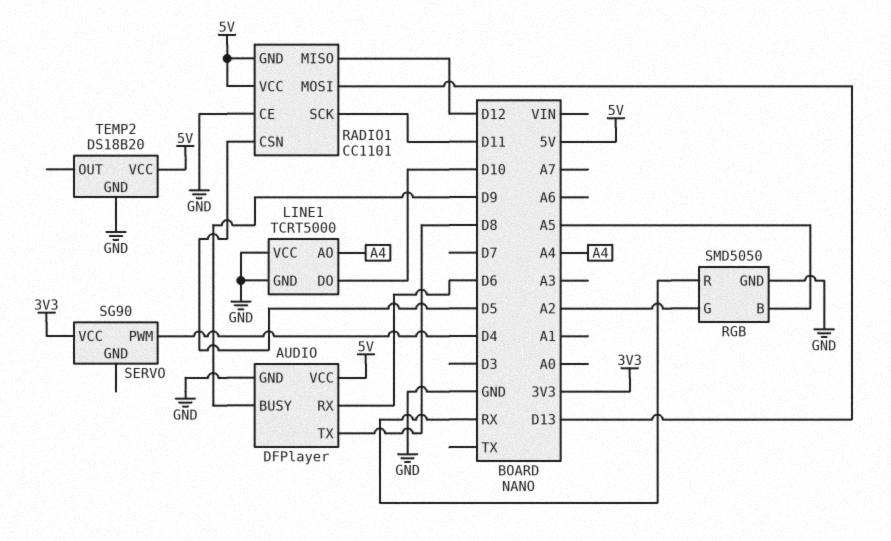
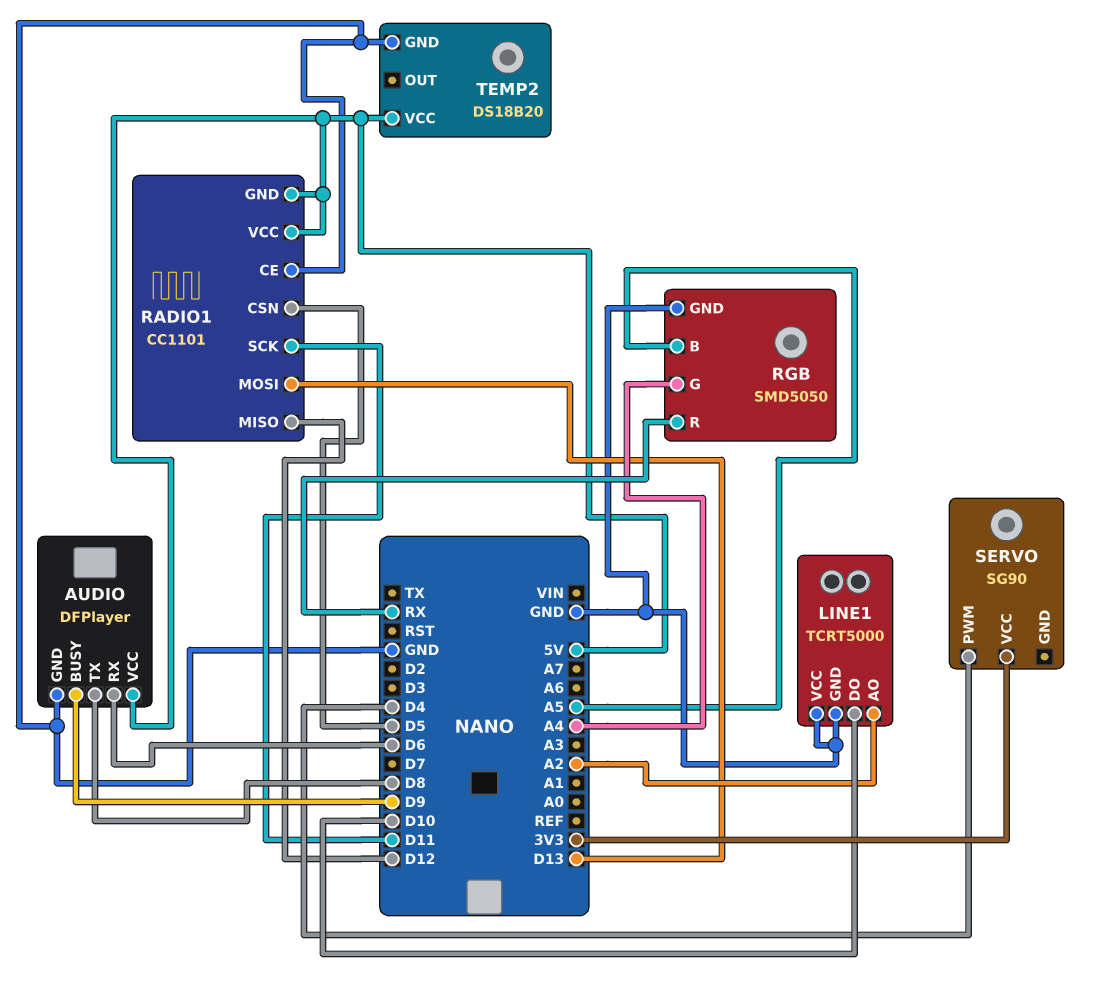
LINE1 pin AO: A4 -> A2
RGB pin G: A2 -> A4

